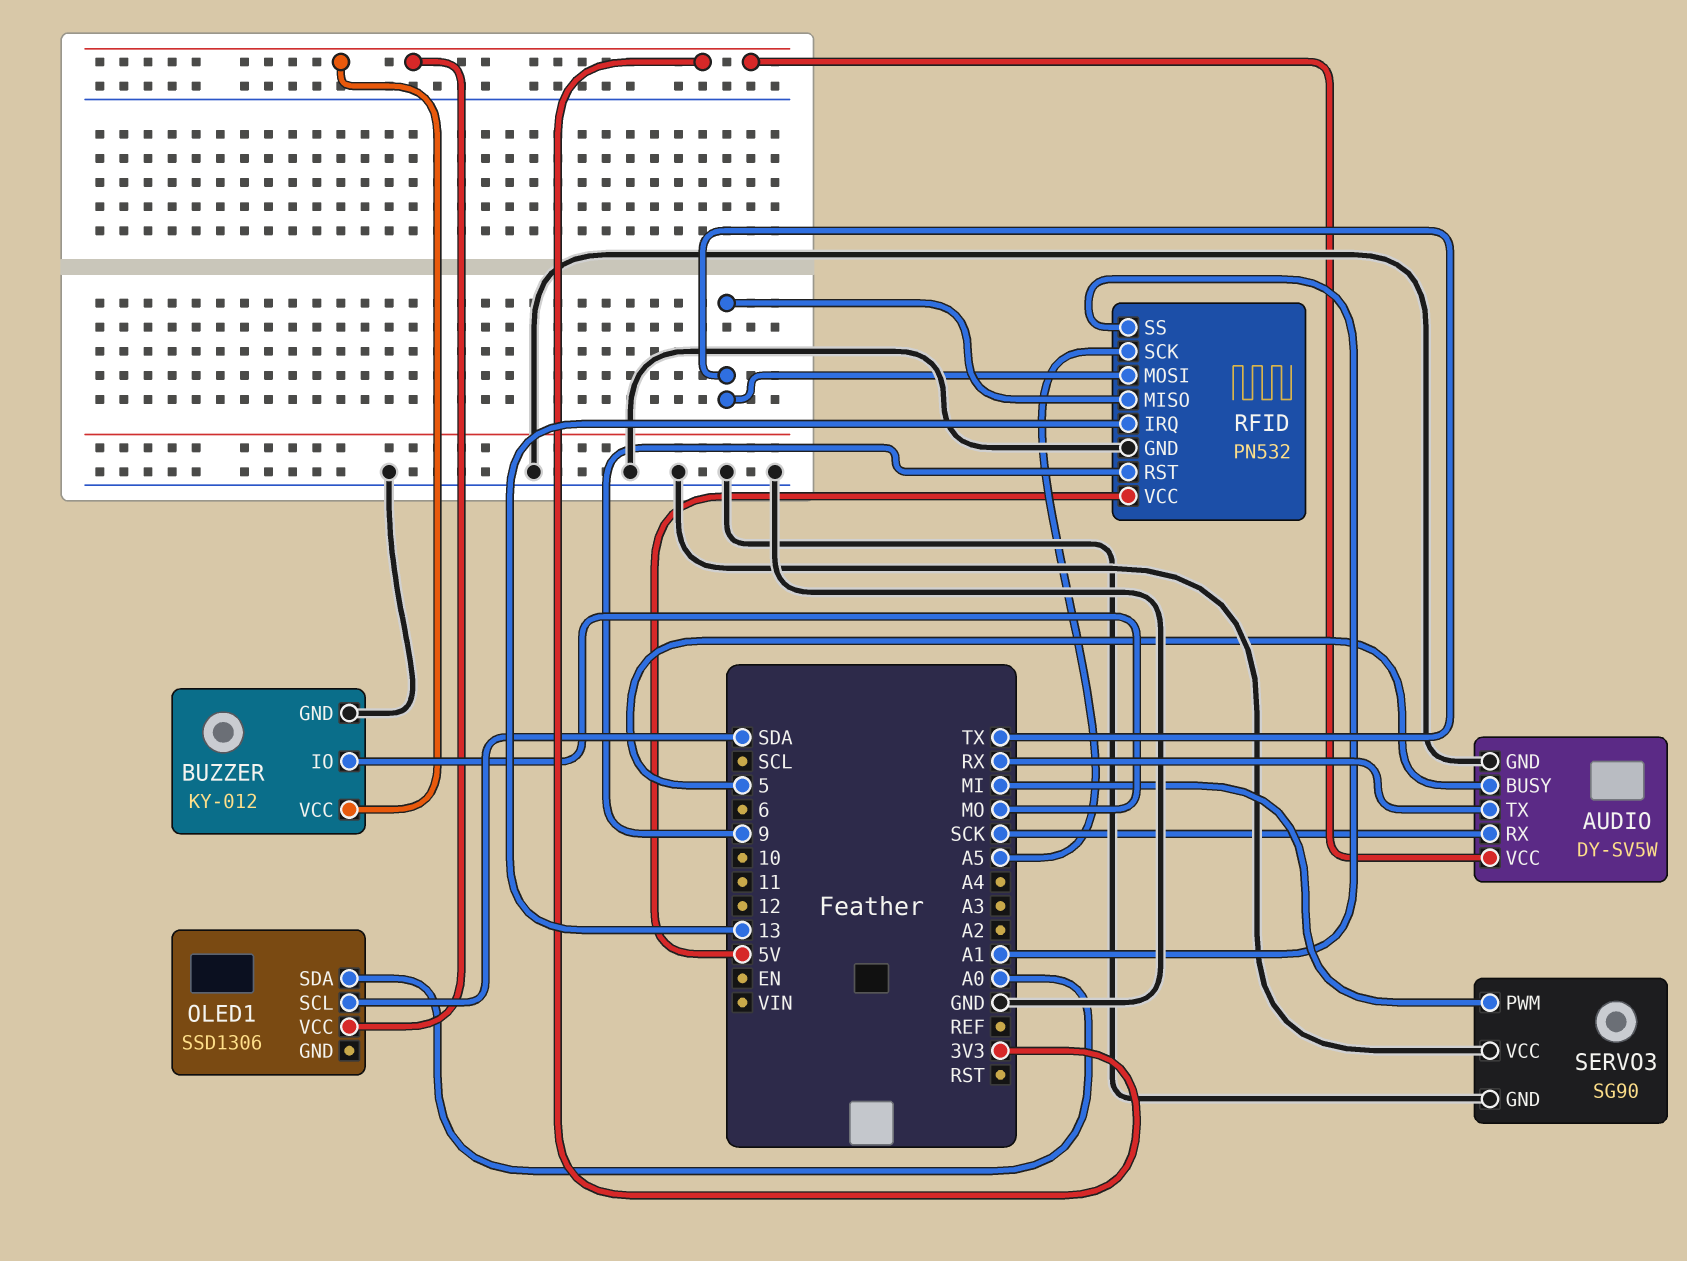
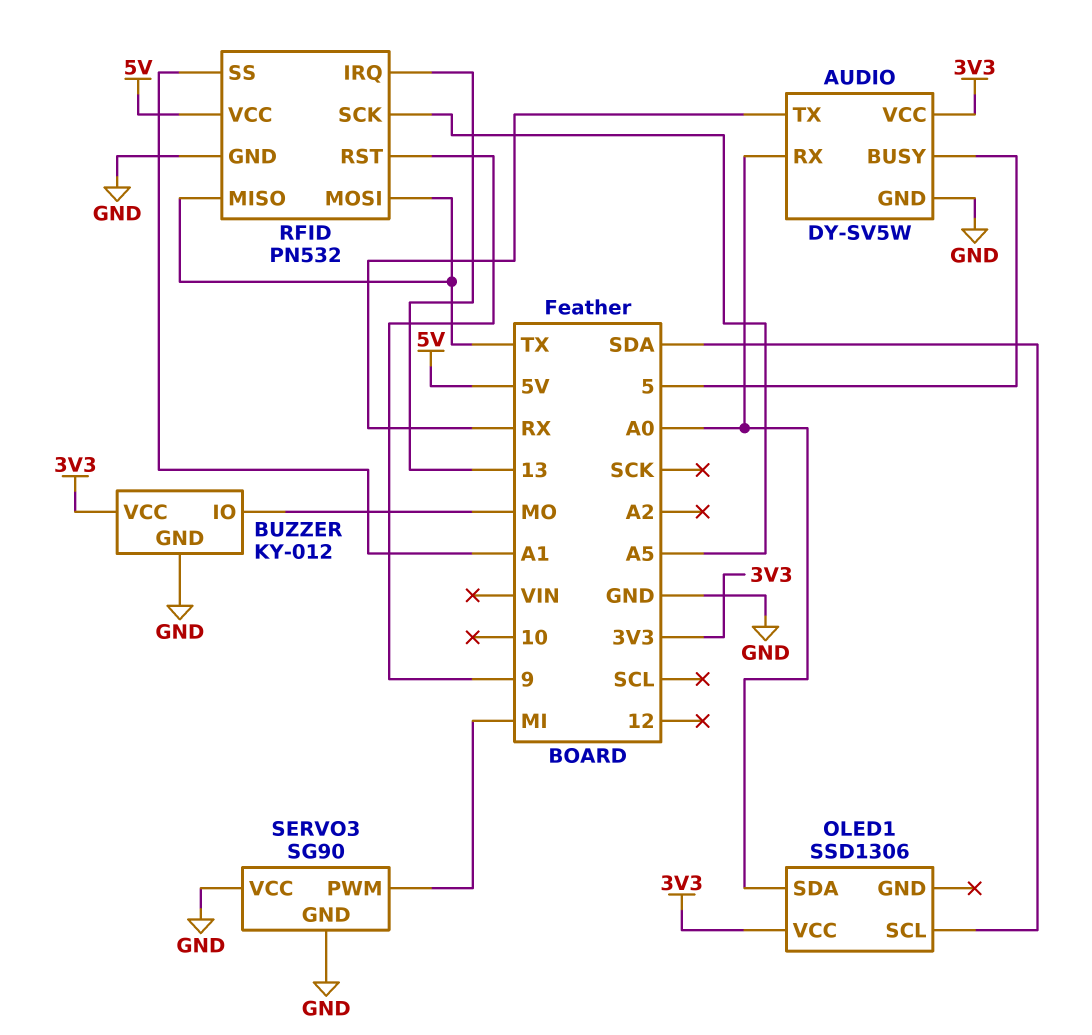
AUDIO pin RX: SCK -> A0

